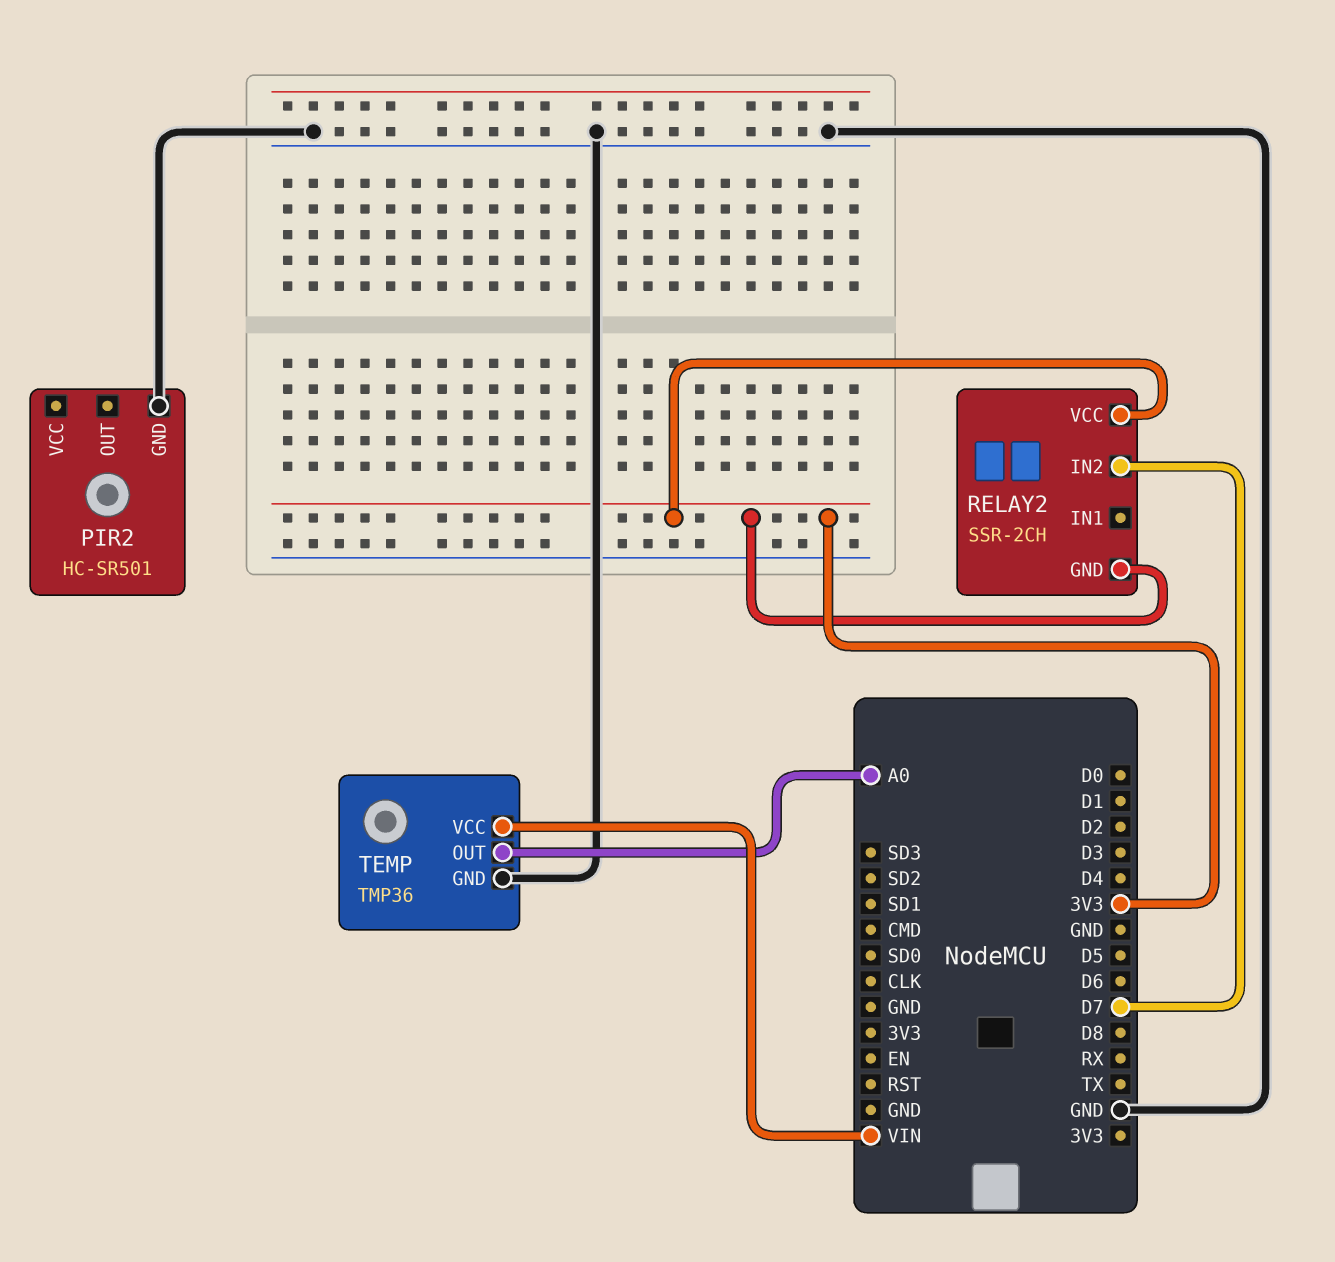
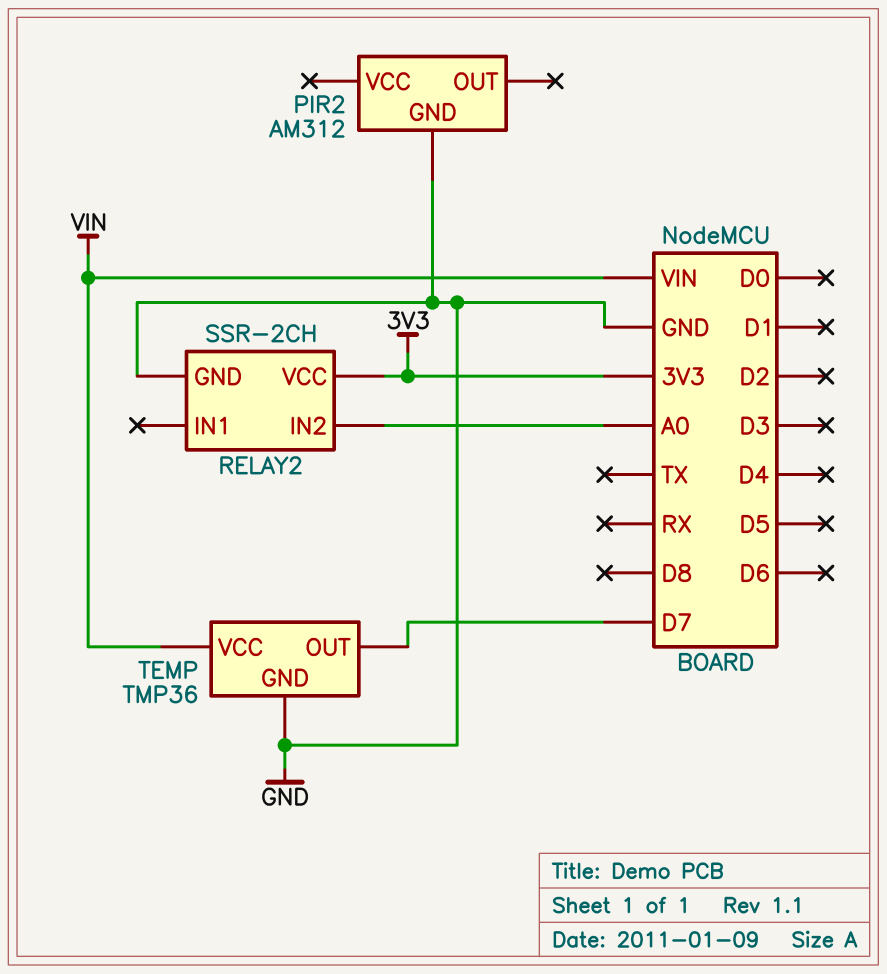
PIR2: HC-SR501 -> AM312
RELAY2 pin GND: 3V3 -> GND
RELAY2 pin IN2: D7 -> A0
TEMP pin OUT: A0 -> D7

